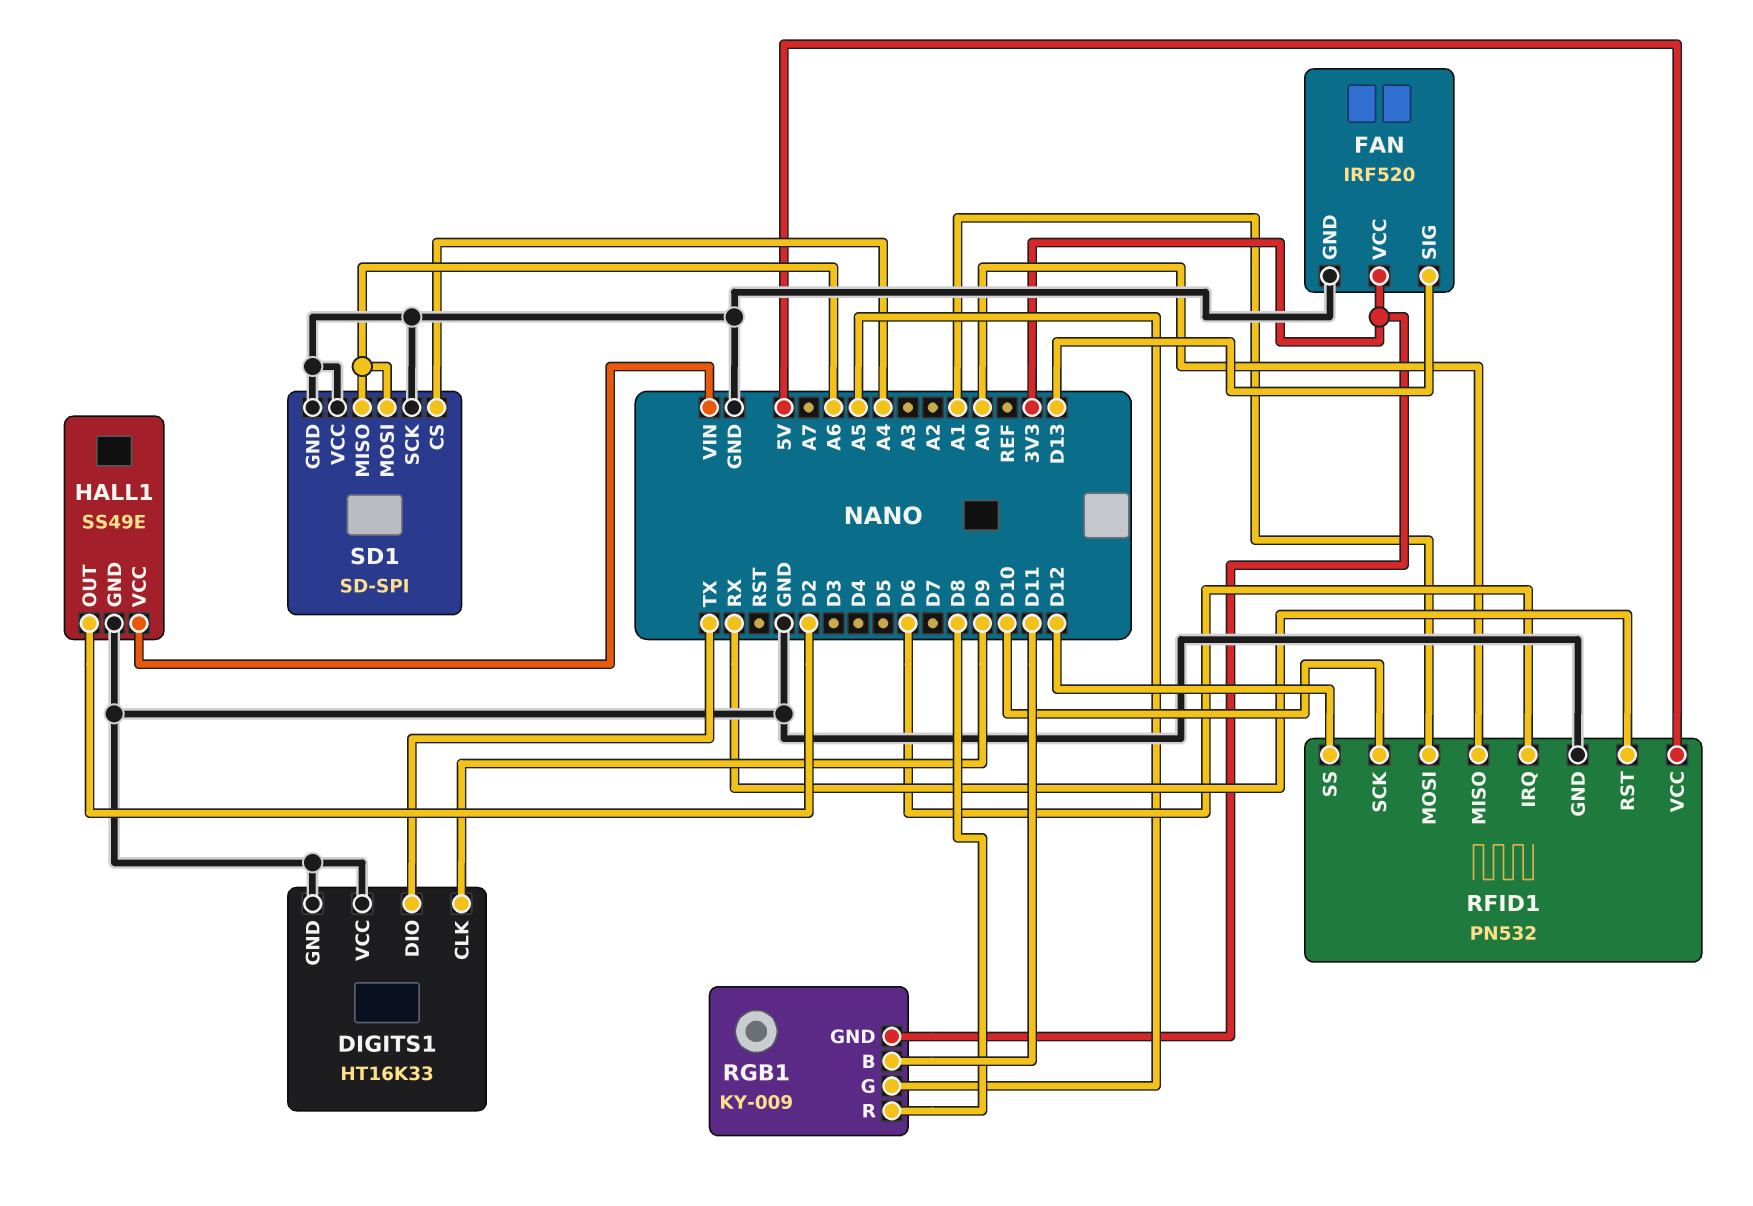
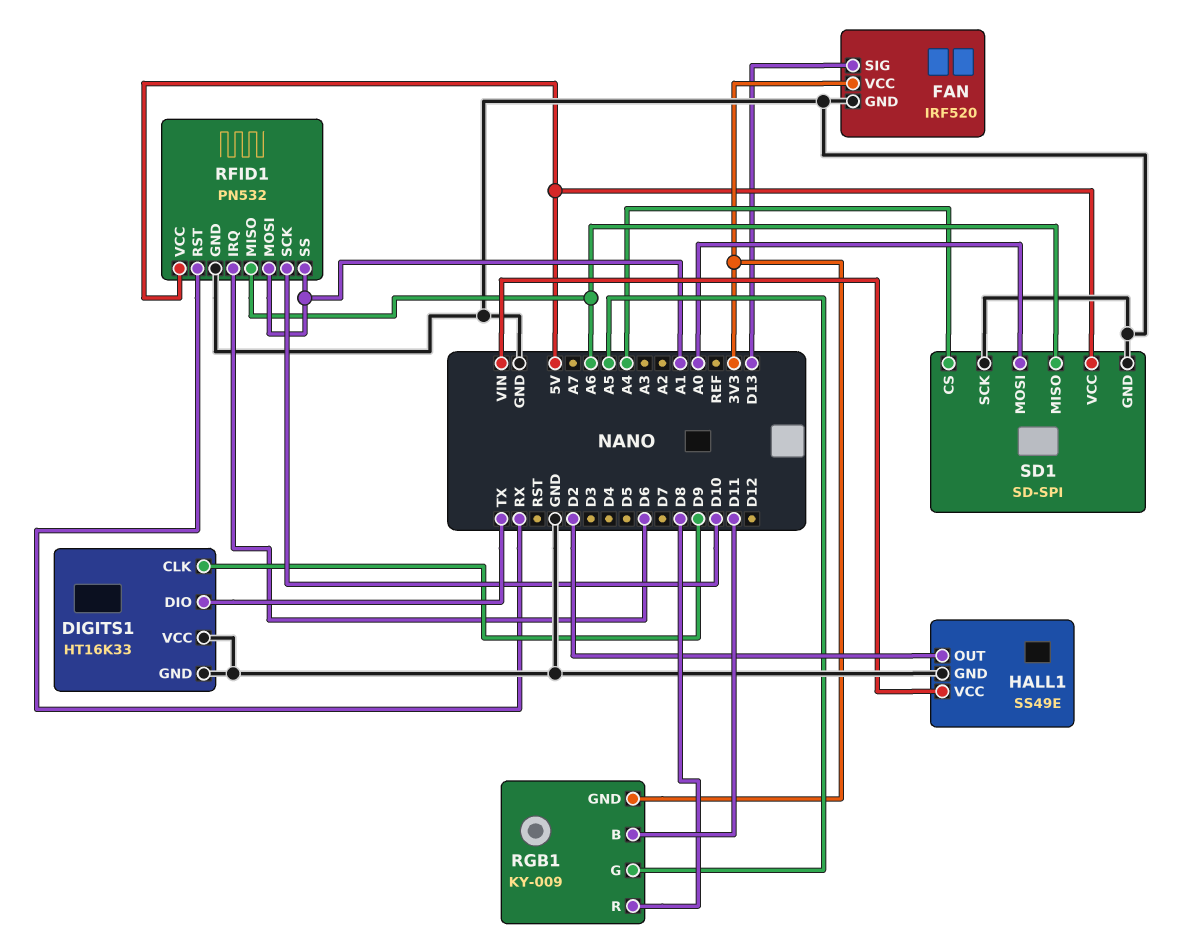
RFID1 pin MISO: A0 -> A6
RFID1 pin SS: D12 -> A1
SD1 pin MOSI: A6 -> A0
SD1 pin VCC: GND -> 5V

